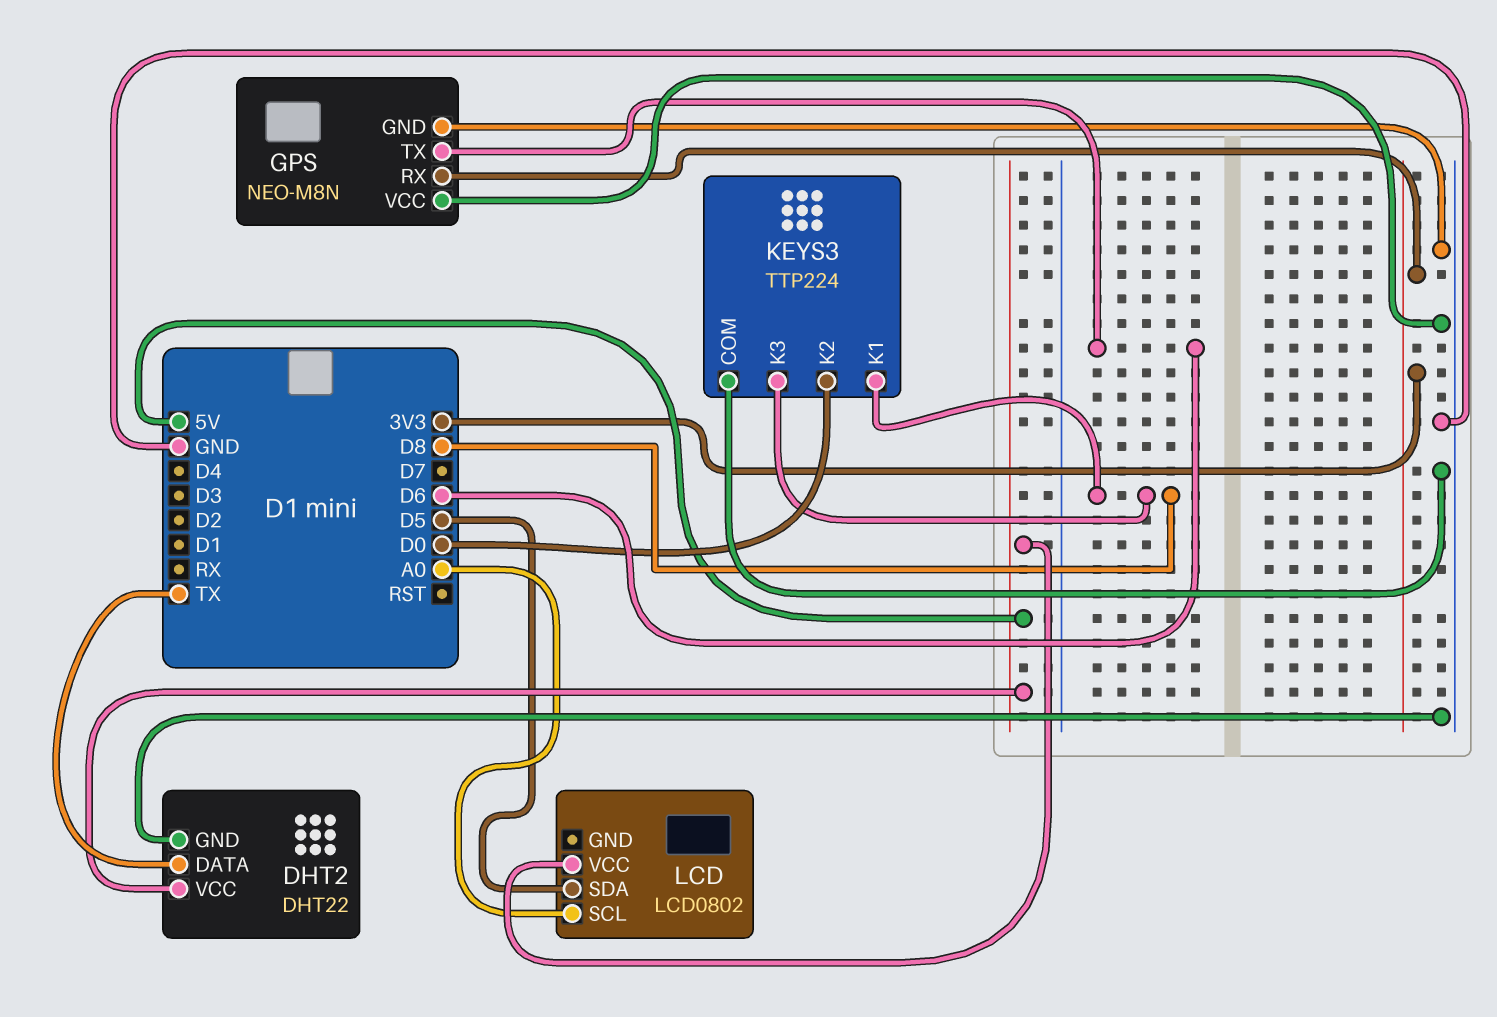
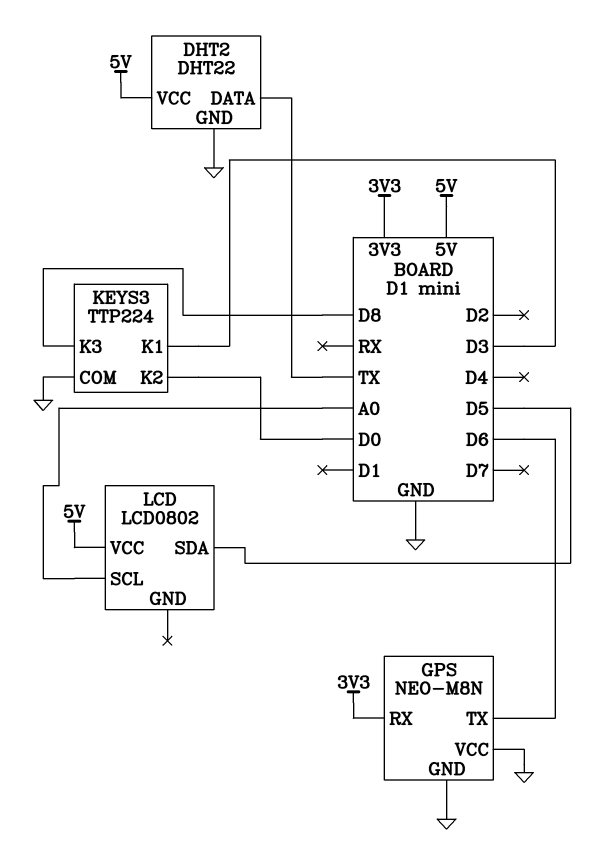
KEYS3 pin K1: D8 -> D3

